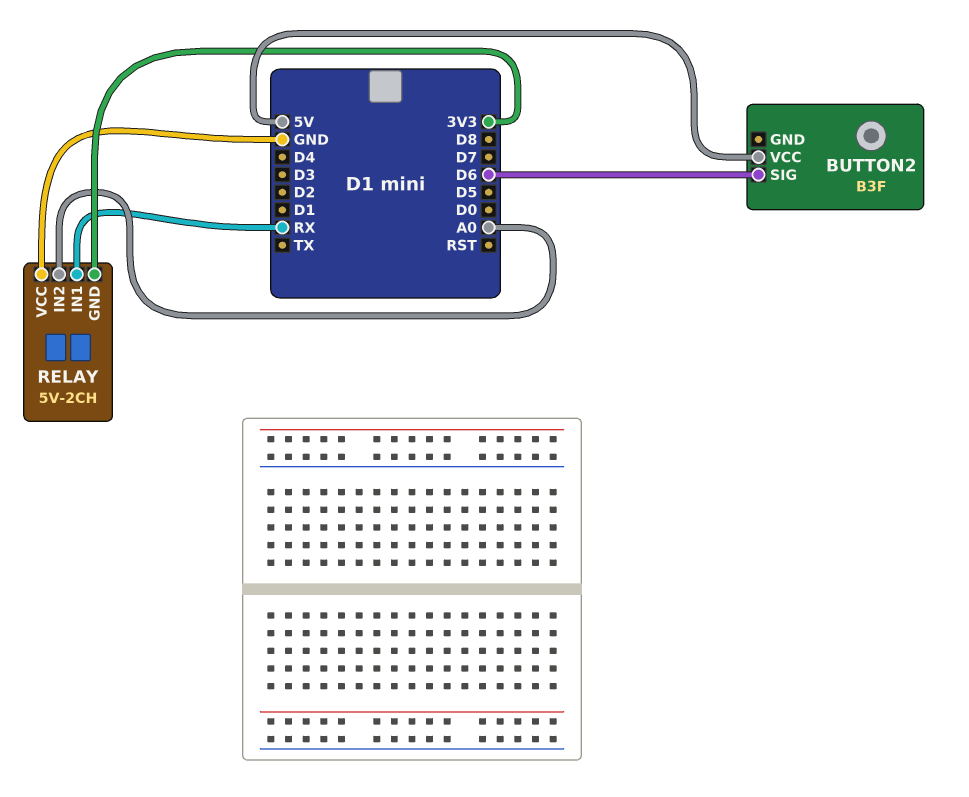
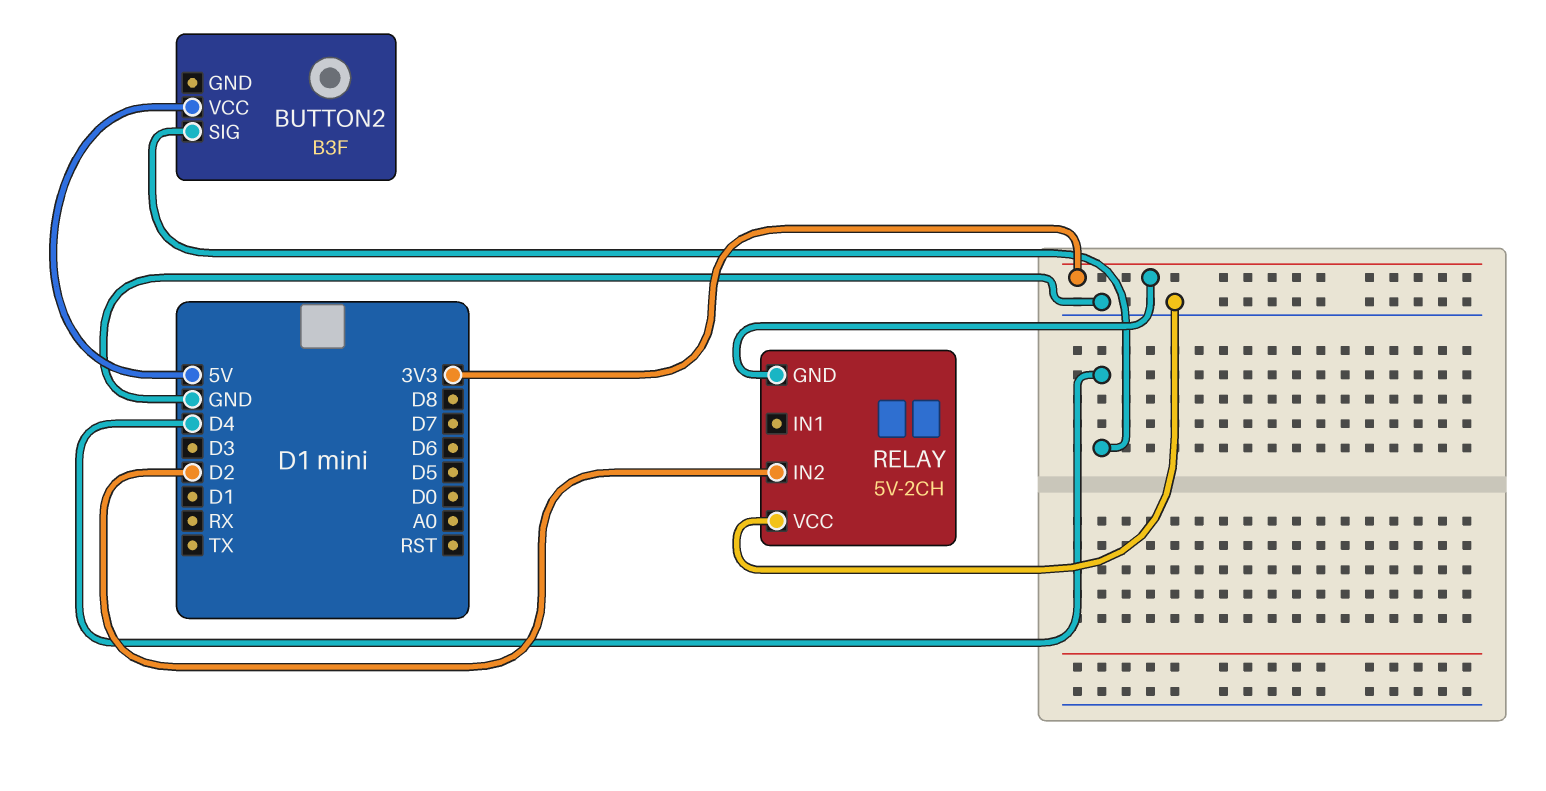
BUTTON2 pin SIG: D6 -> D4
RELAY pin IN1: RX -> none
RELAY pin IN2: A0 -> D2

